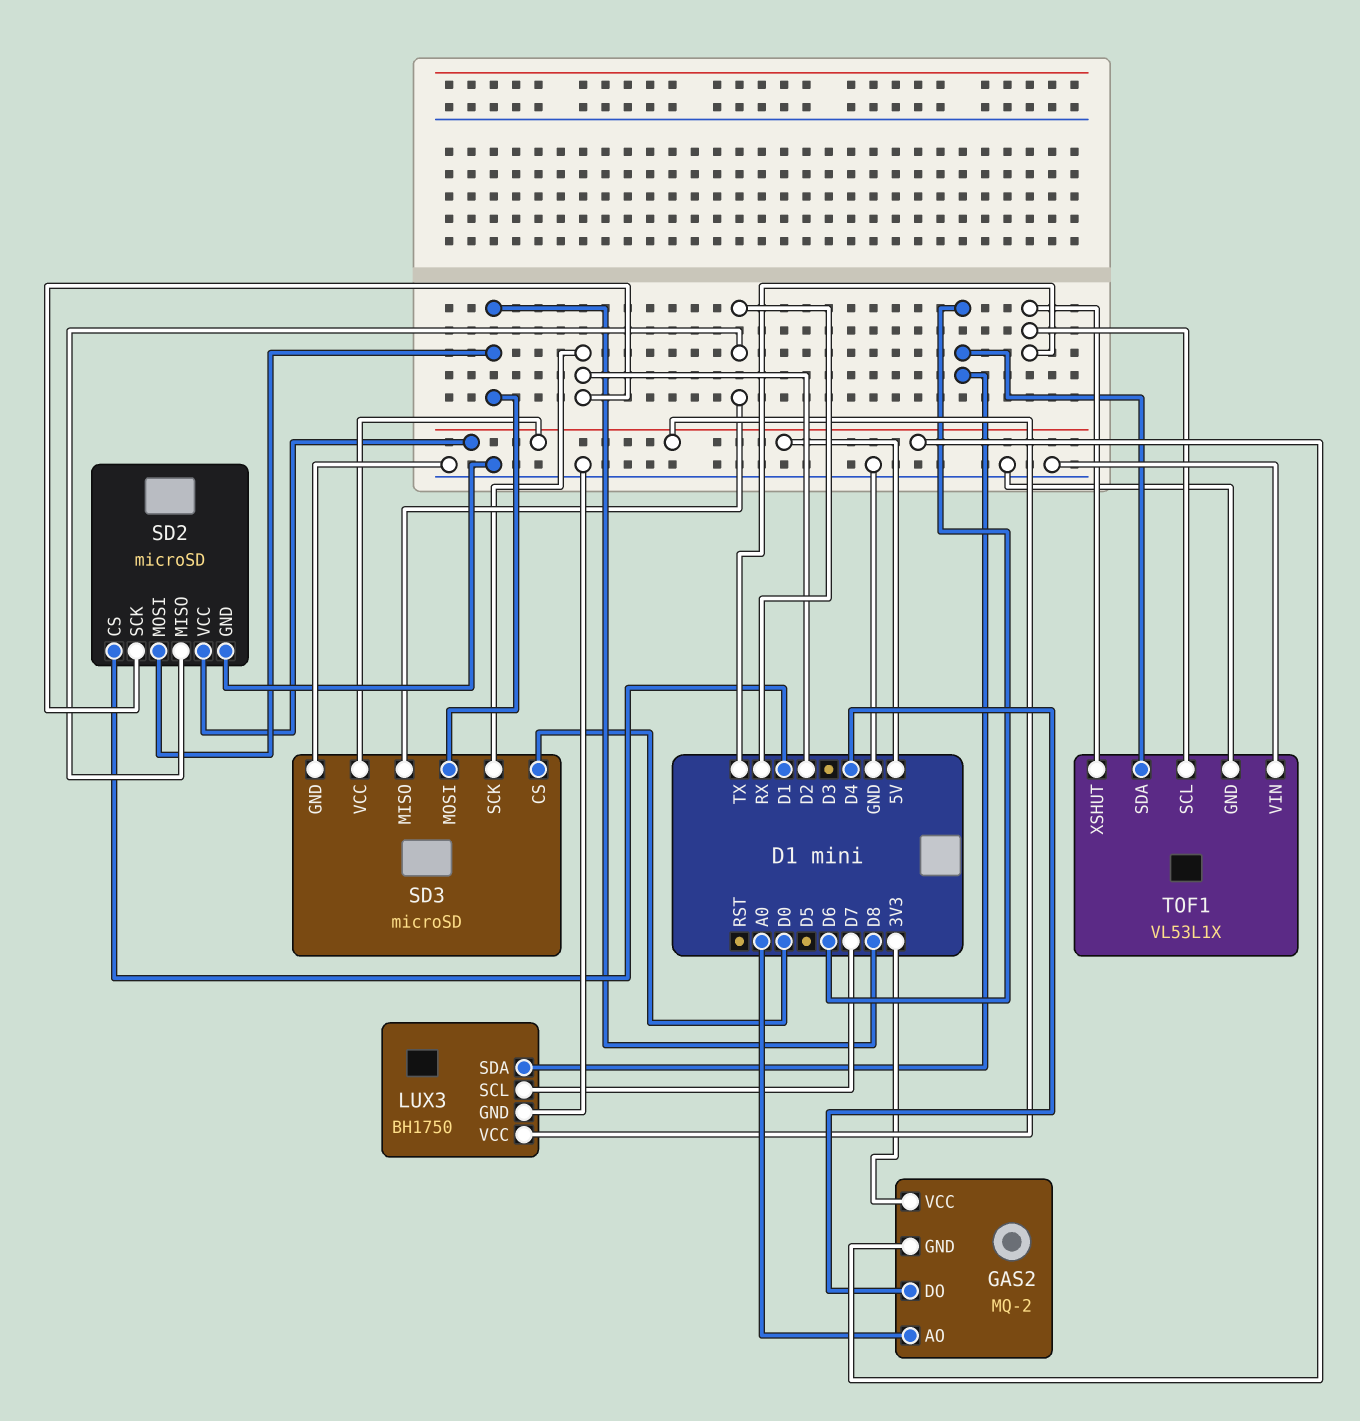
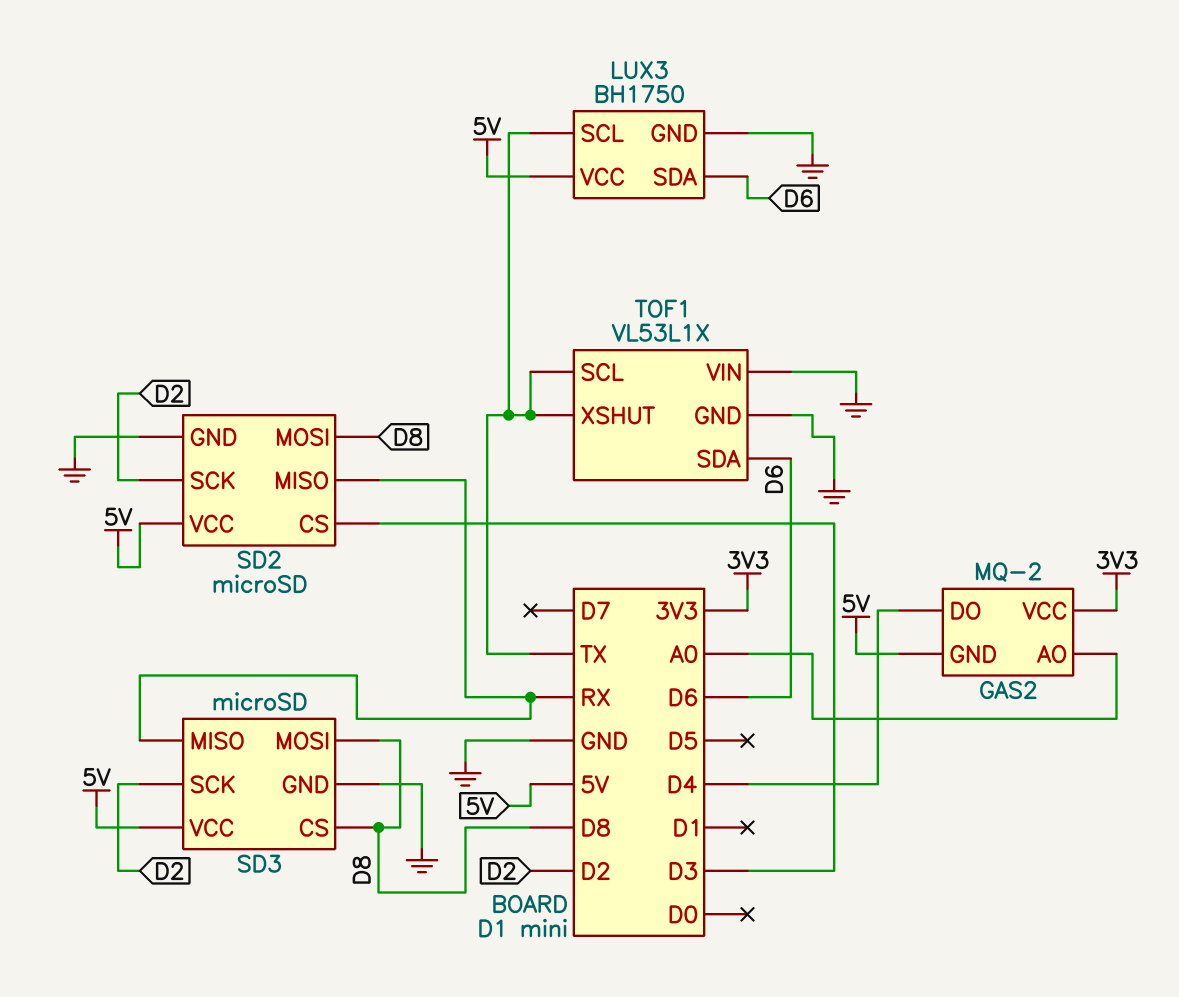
LUX3 pin SCL: D7 -> TX
SD2 pin CS: D1 -> D3
SD3 pin CS: D0 -> D8

